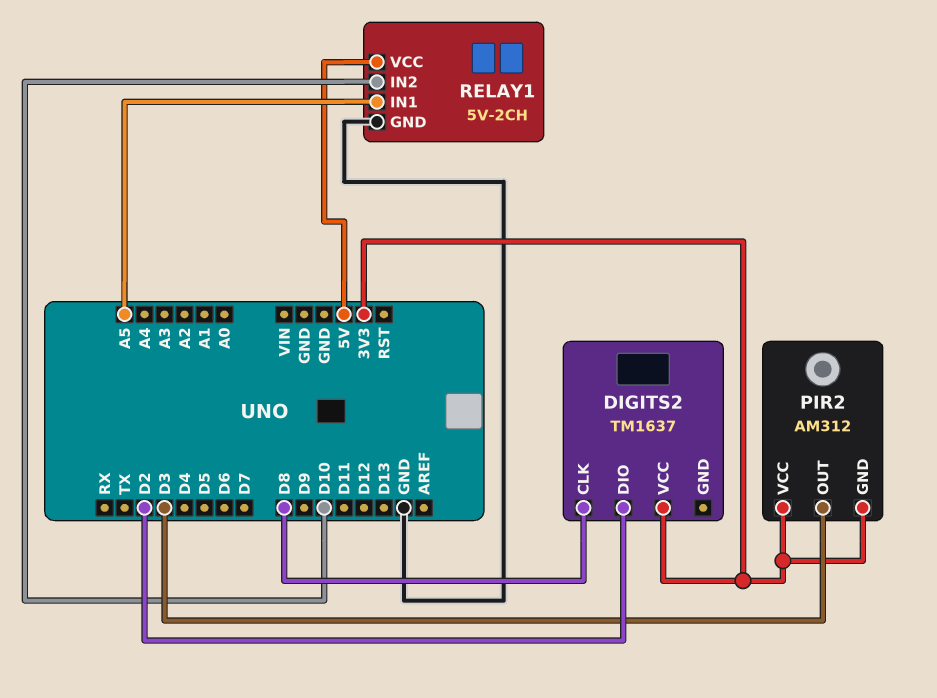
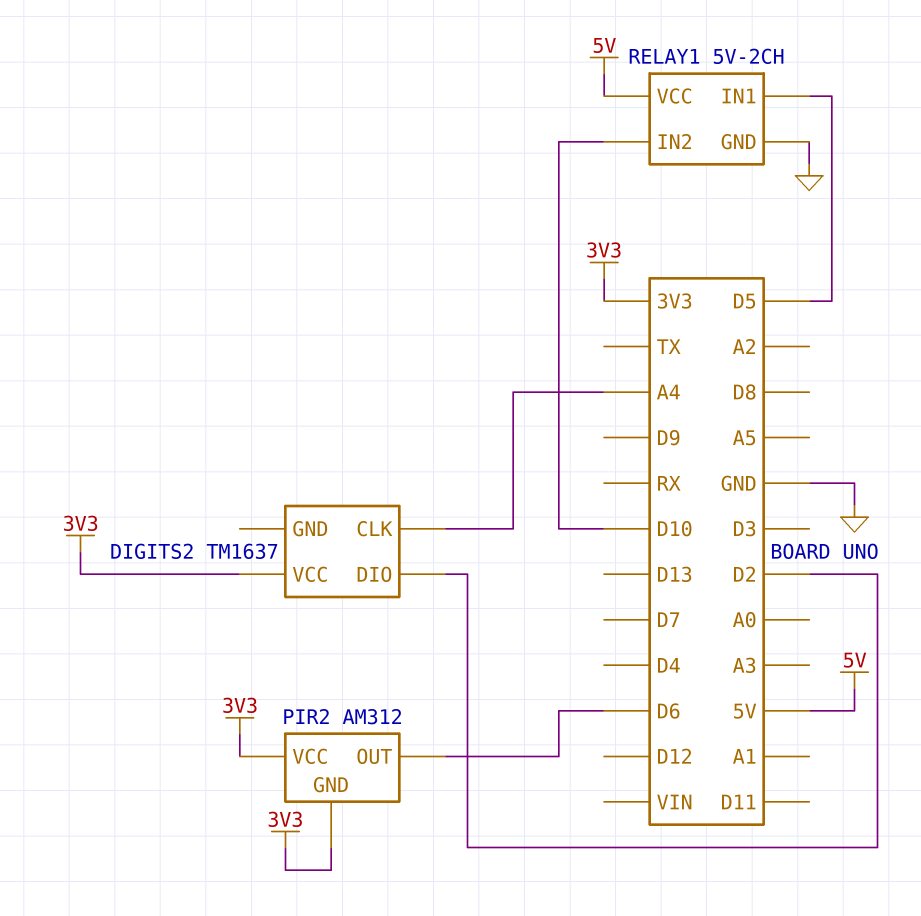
DIGITS2 pin CLK: D8 -> A4
PIR2 pin OUT: D3 -> D6
RELAY1 pin IN1: A5 -> D5

